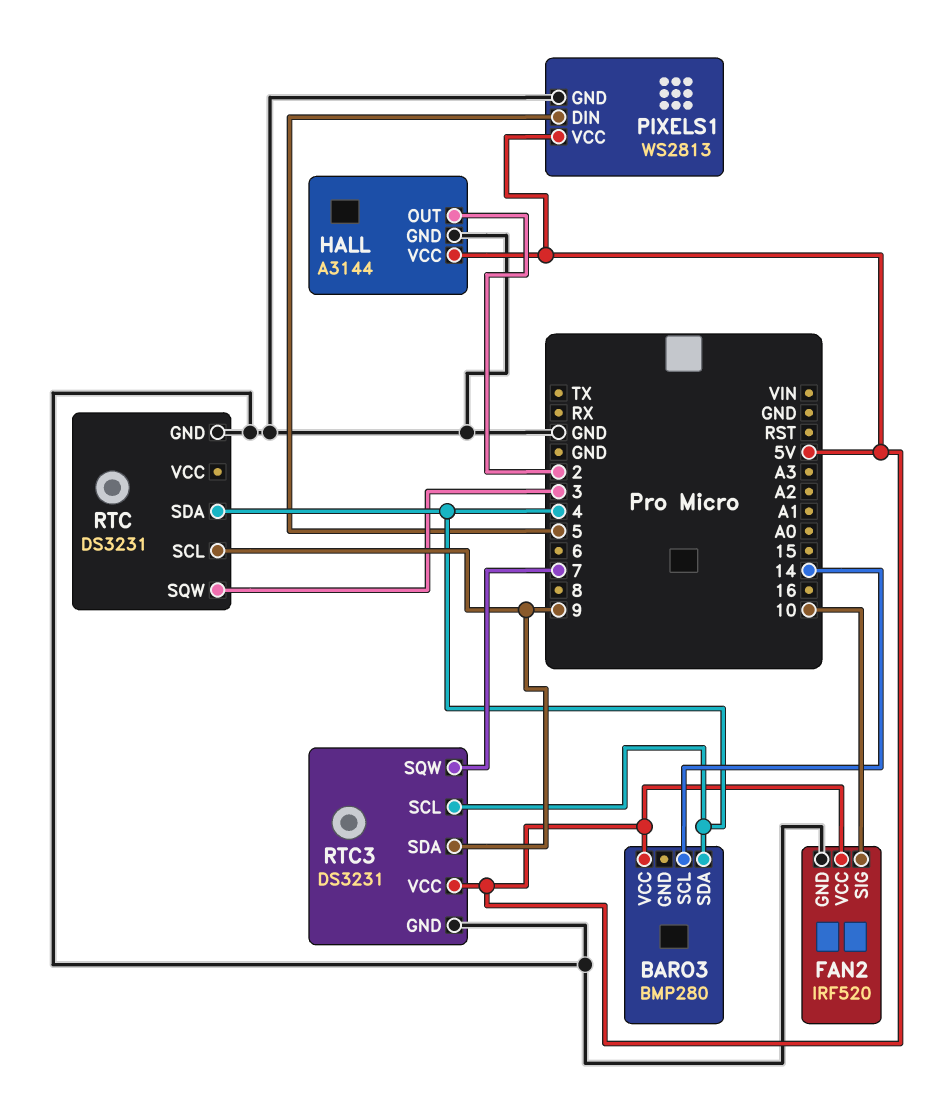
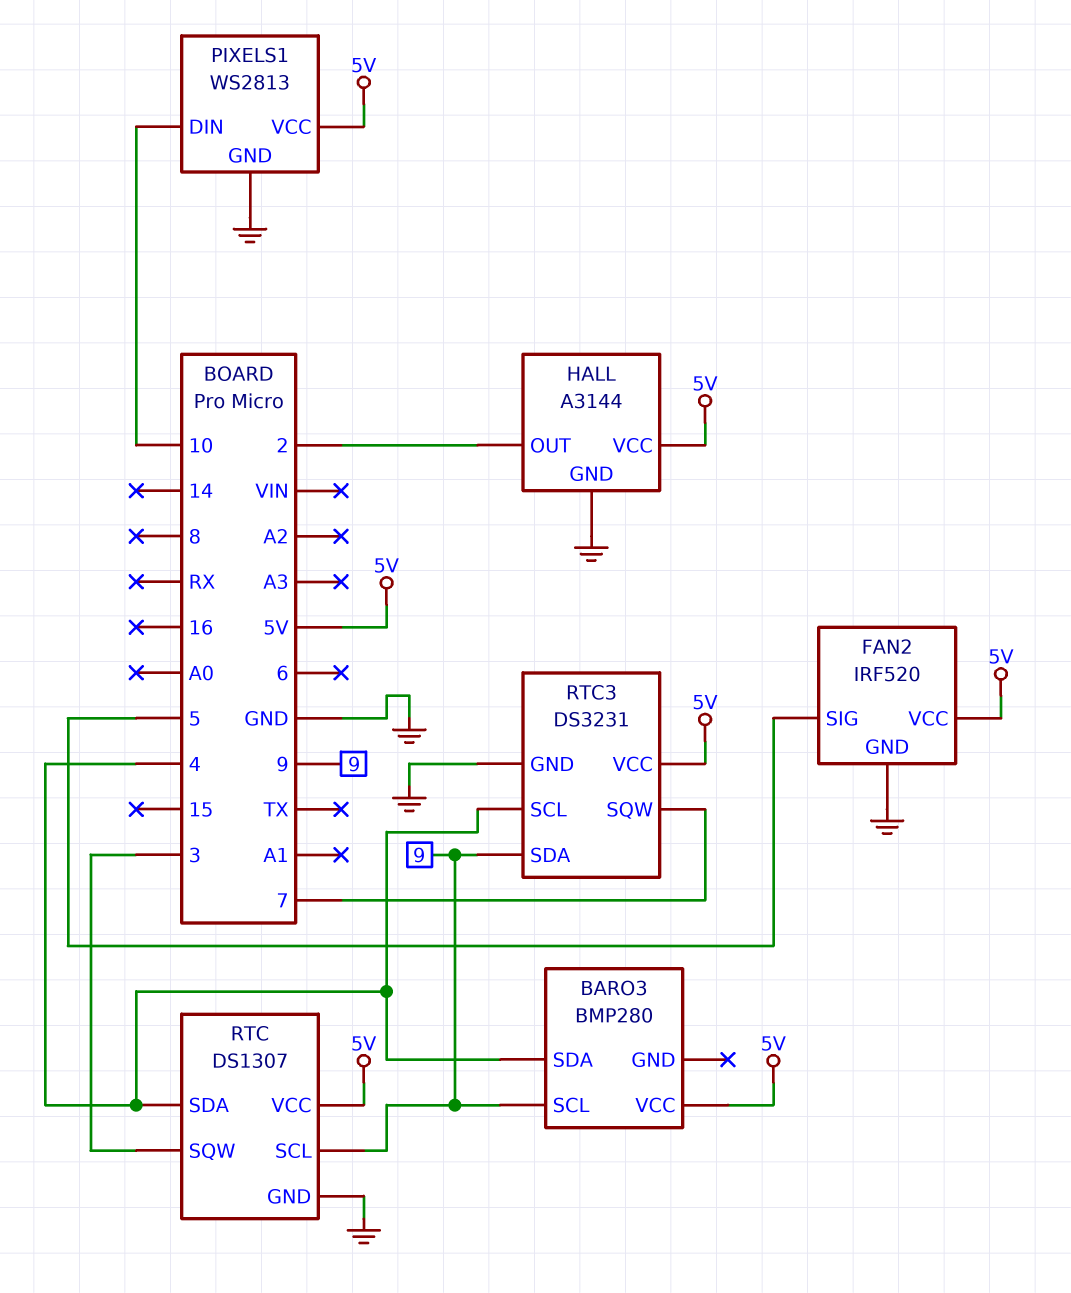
BARO3 pin SCL: 14 -> 9
FAN2 pin SIG: 10 -> 5
PIXELS1 pin DIN: 5 -> 10
RTC: DS3231 -> DS1307
RTC pin VCC: none -> 5V

